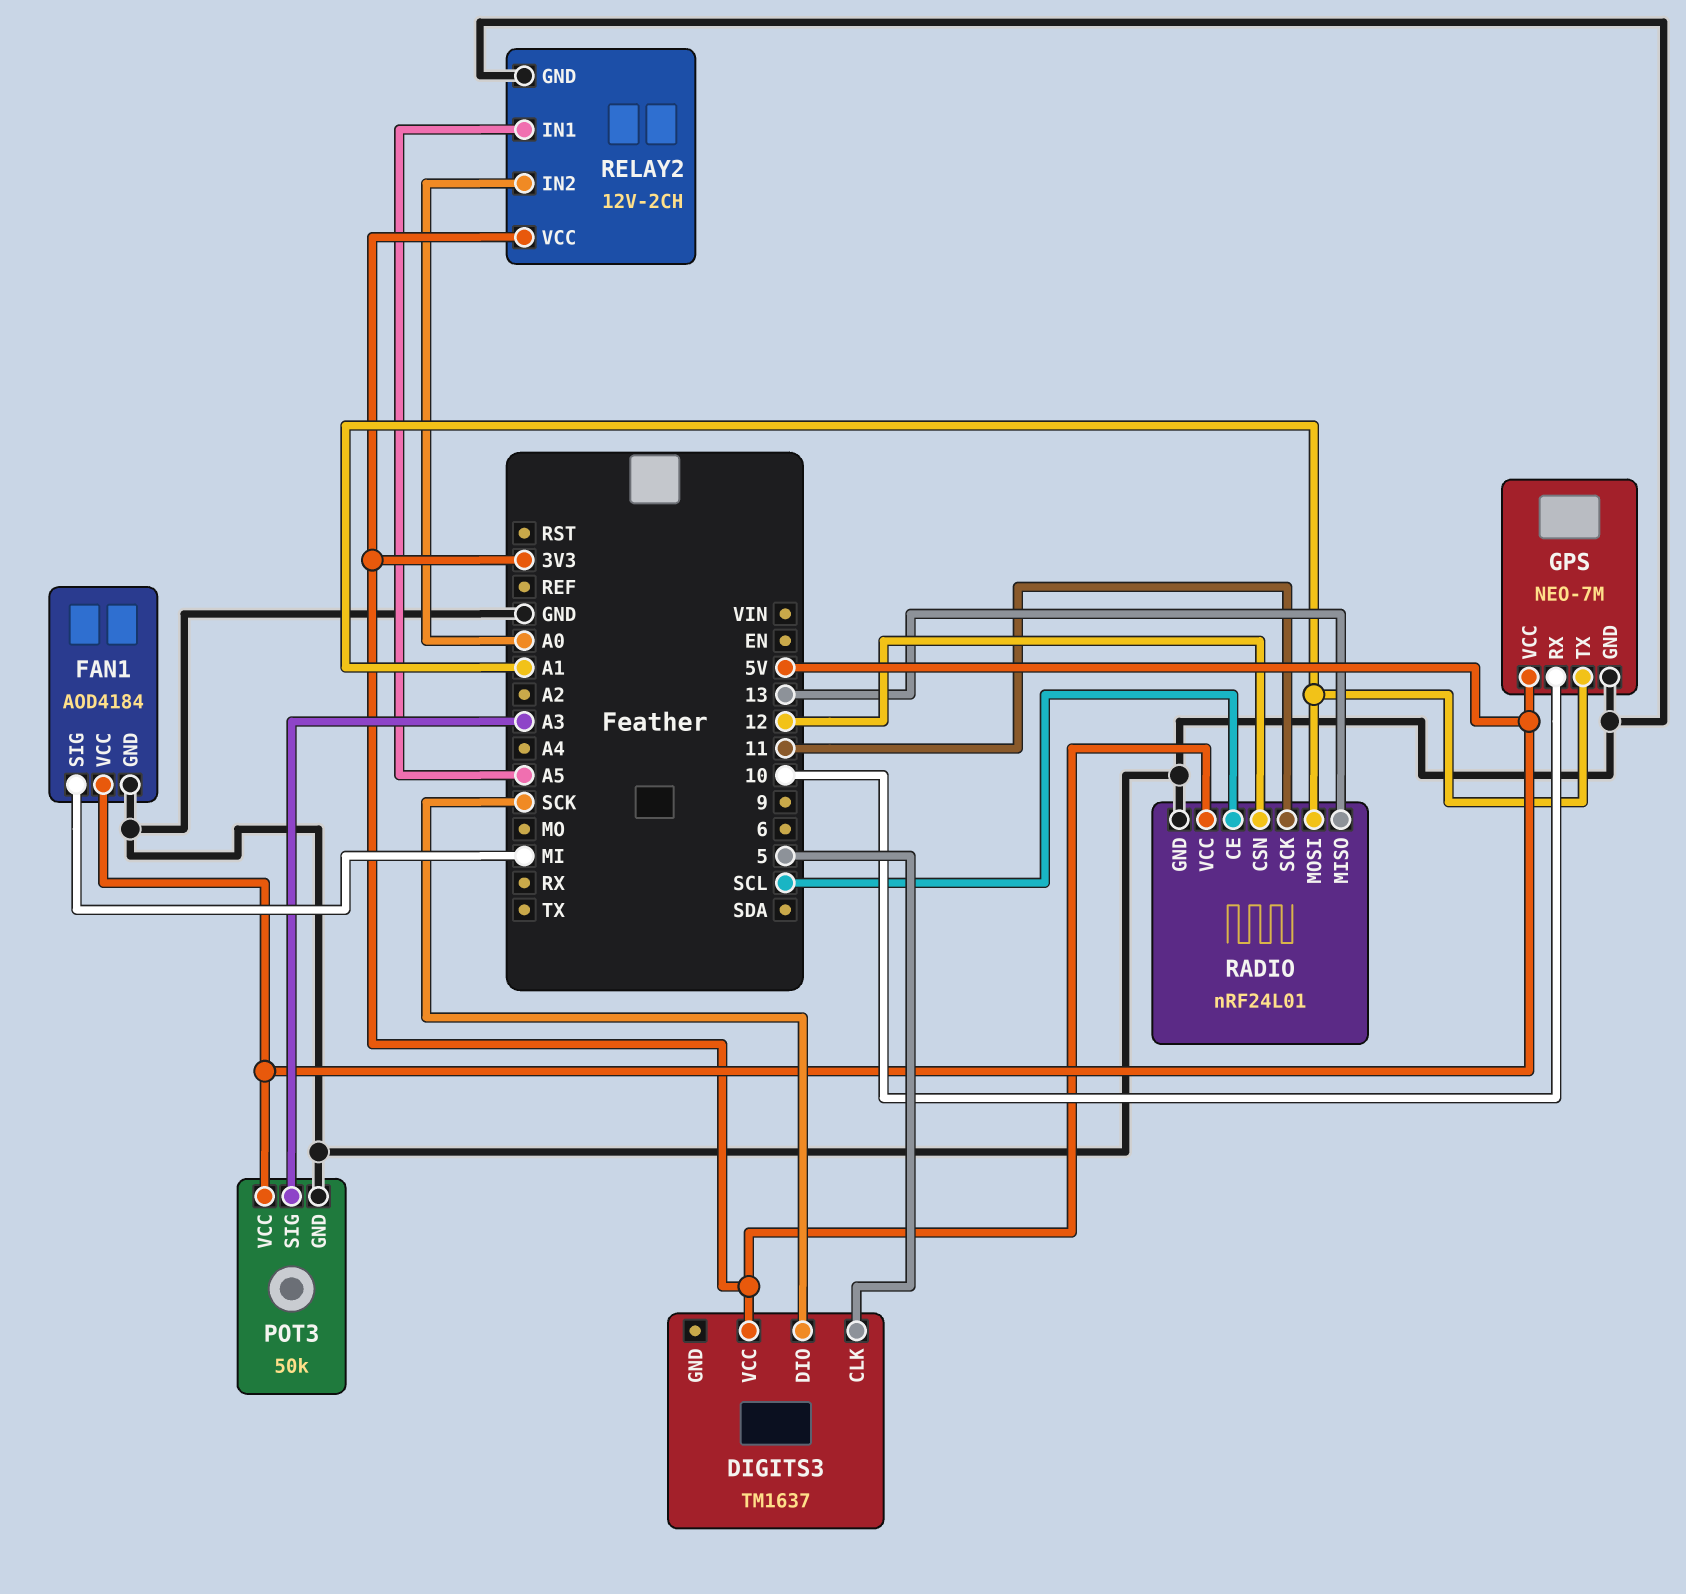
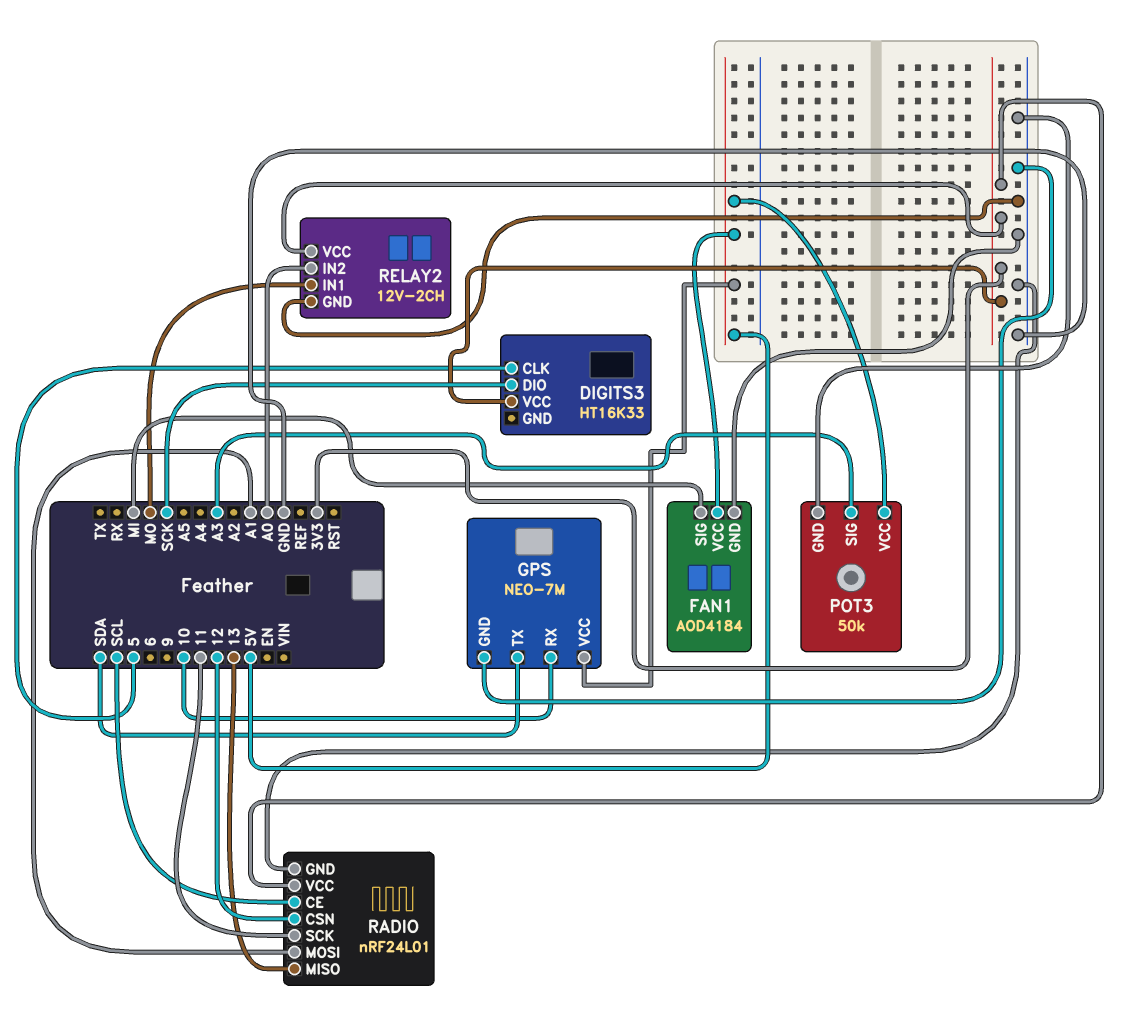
DIGITS3: TM1637 -> HT16K33
GPS pin TX: A1 -> SDA
RELAY2 pin IN1: A5 -> MO

